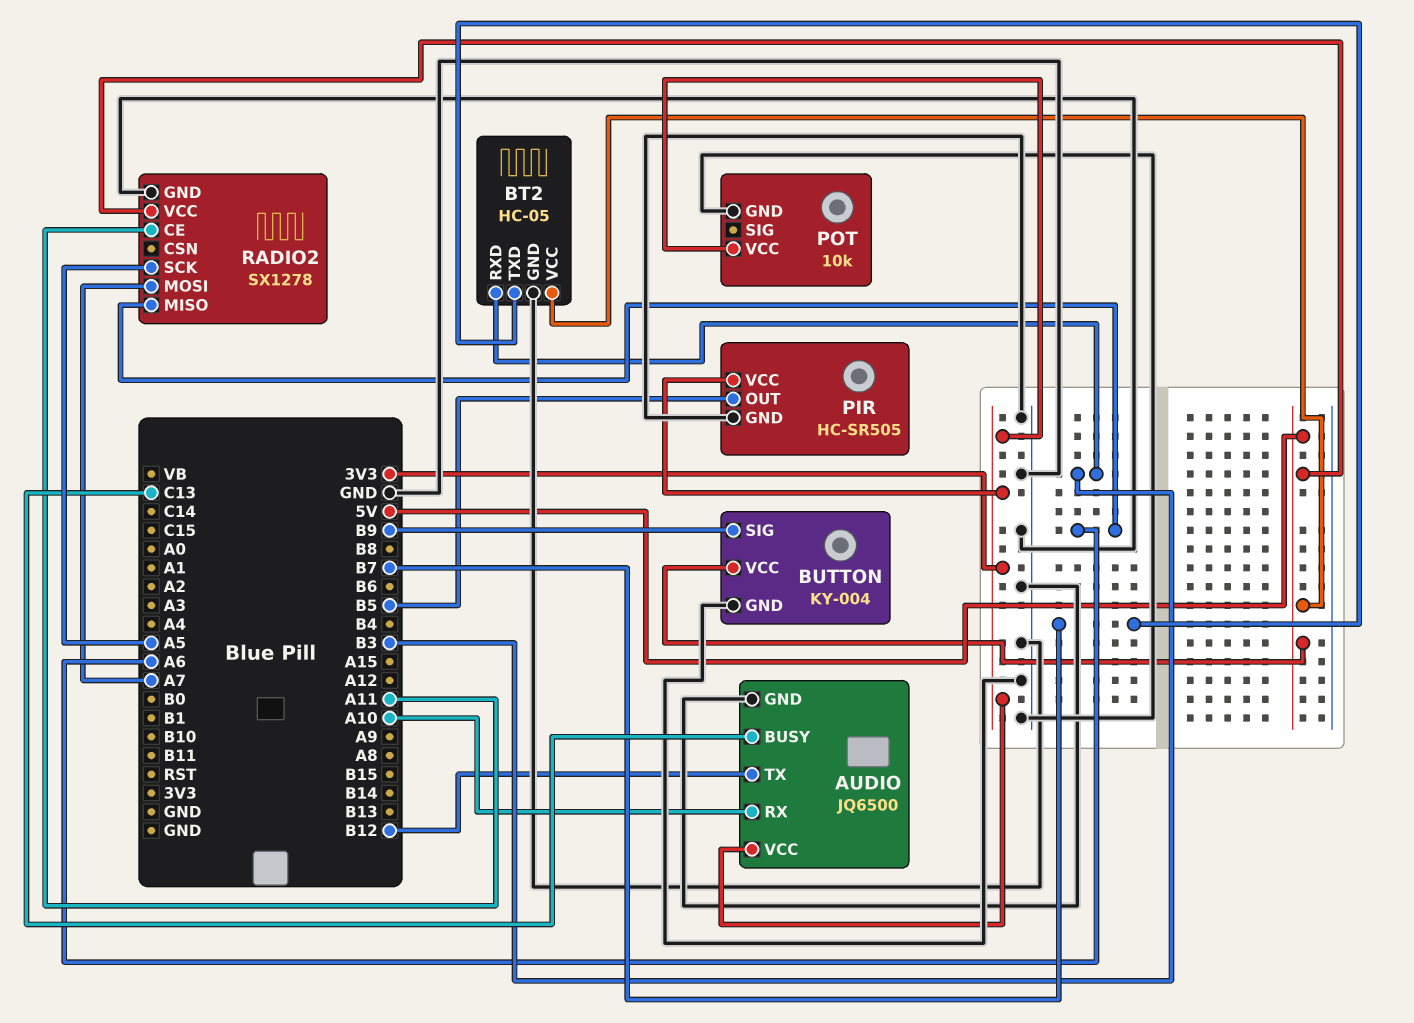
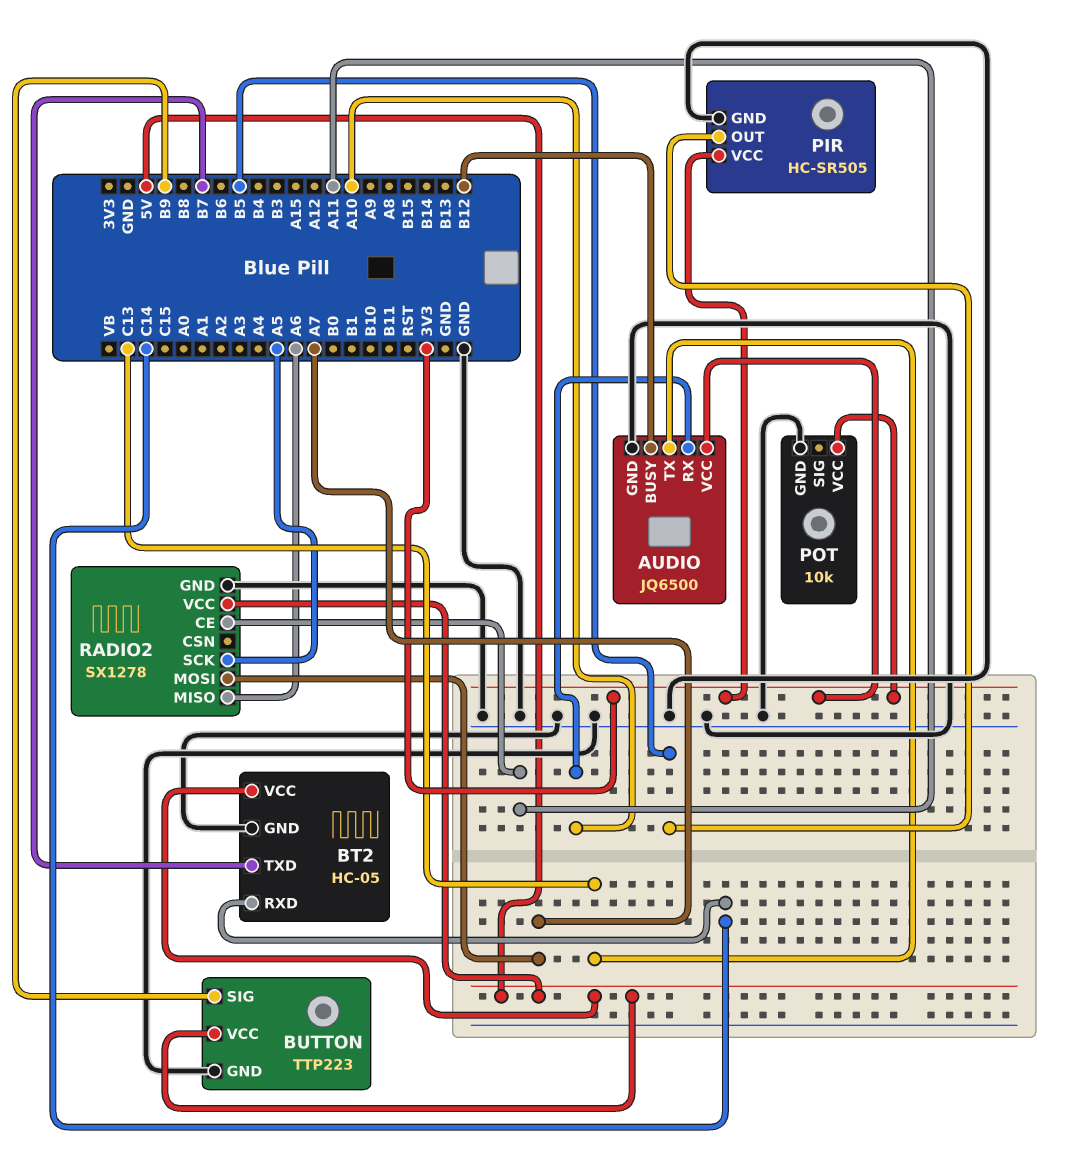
AUDIO pin BUSY: C13 -> B12
AUDIO pin TX: B12 -> C13
BT2 pin RXD: B3 -> C14
BUTTON: KY-004 -> TTP223

